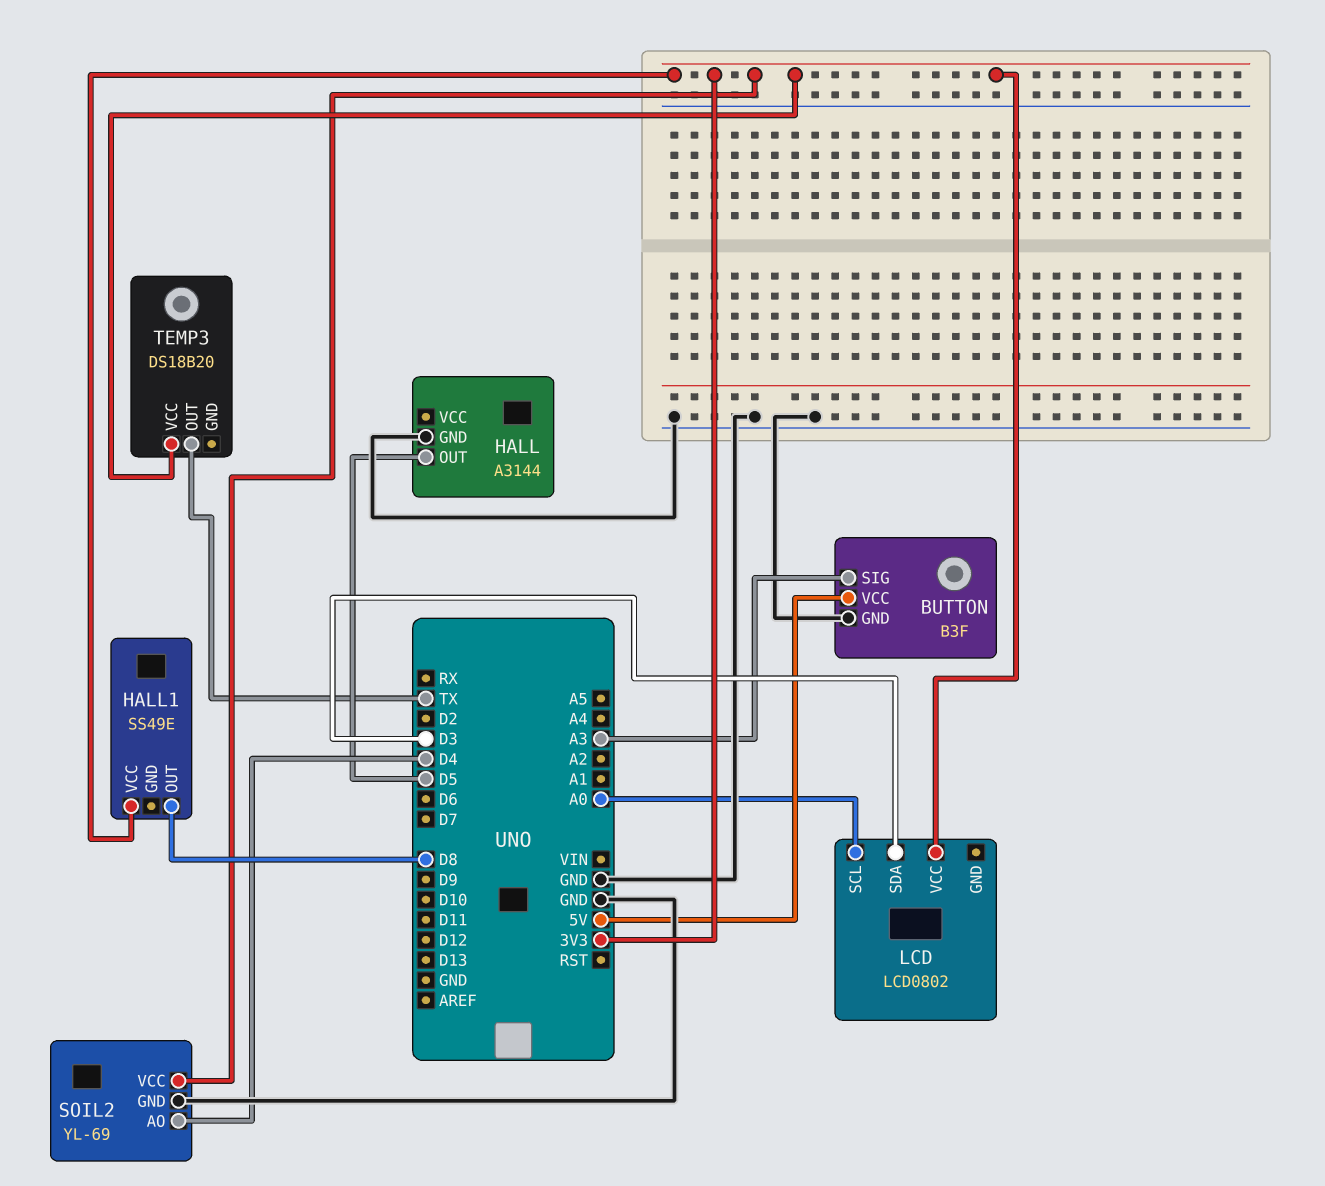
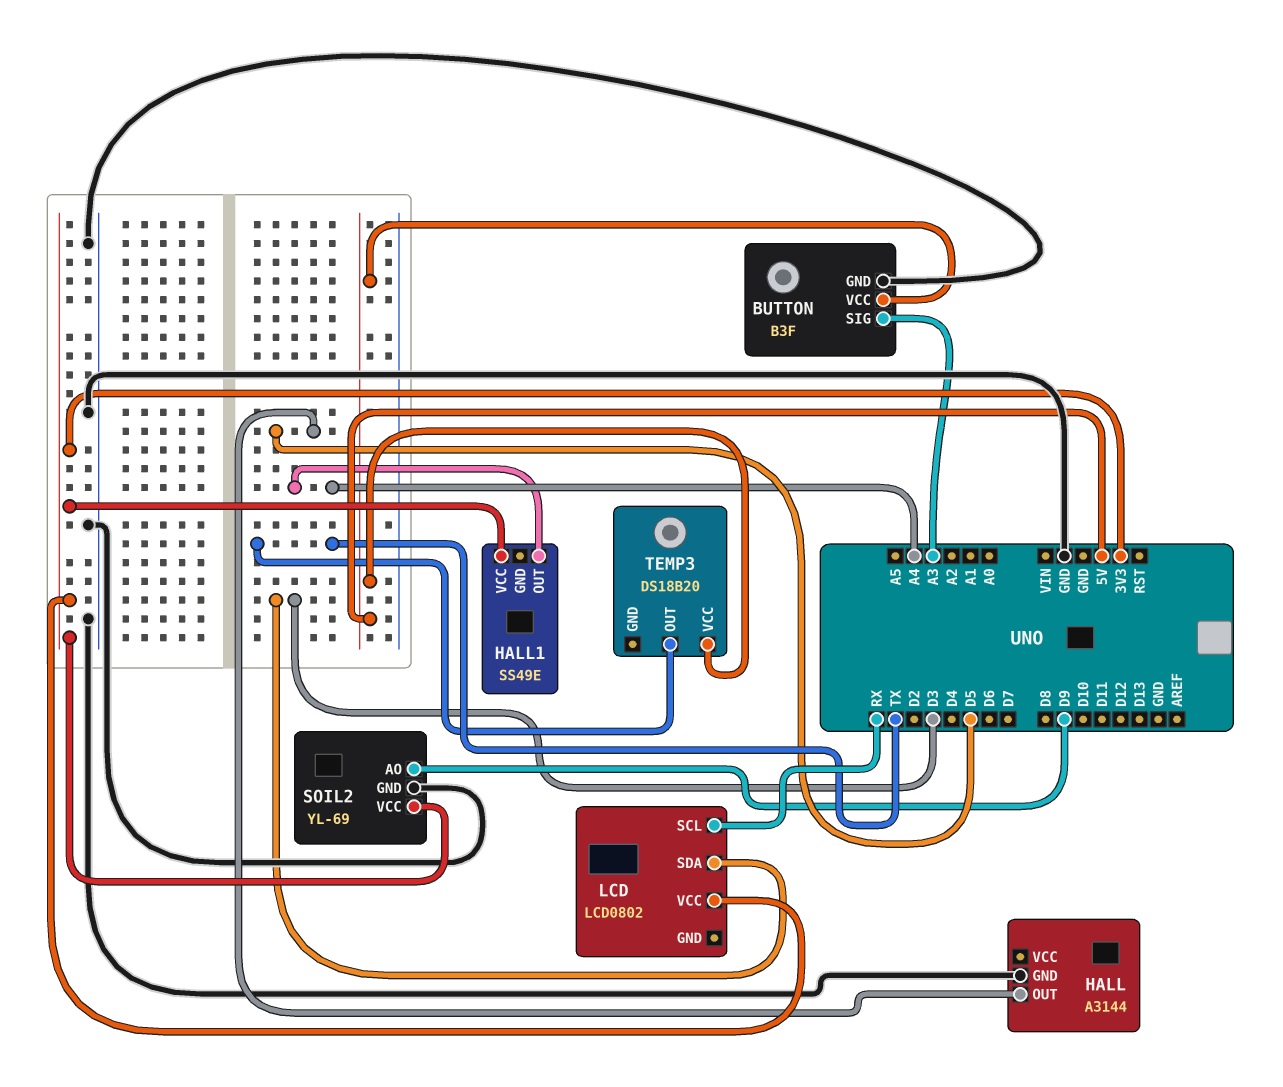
HALL1 pin OUT: D8 -> A4
LCD pin SCL: A0 -> RX
SOIL2 pin AO: D4 -> D9
TEMP3 pin VCC: 3V3 -> 5V

